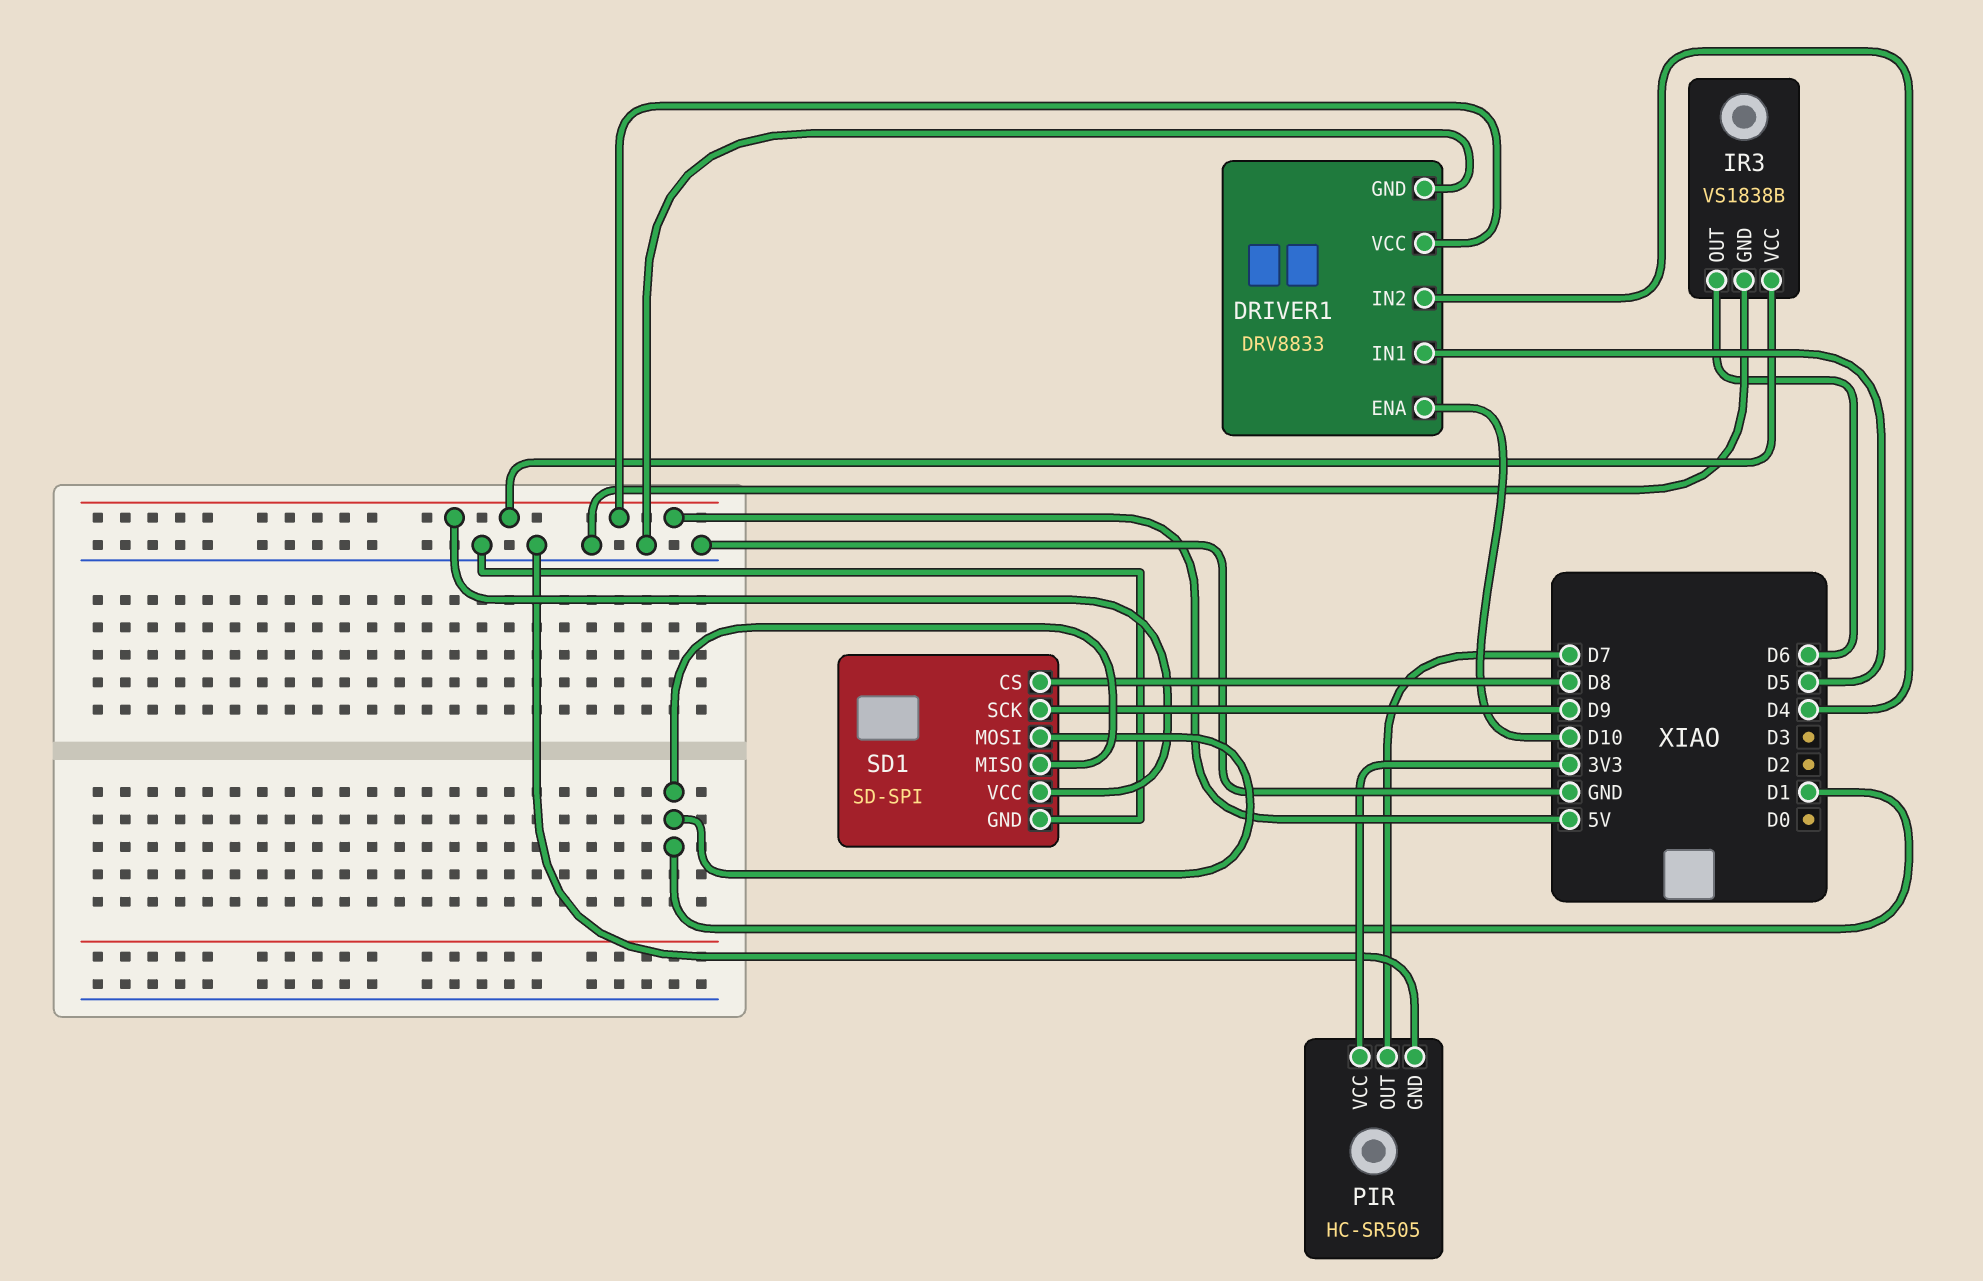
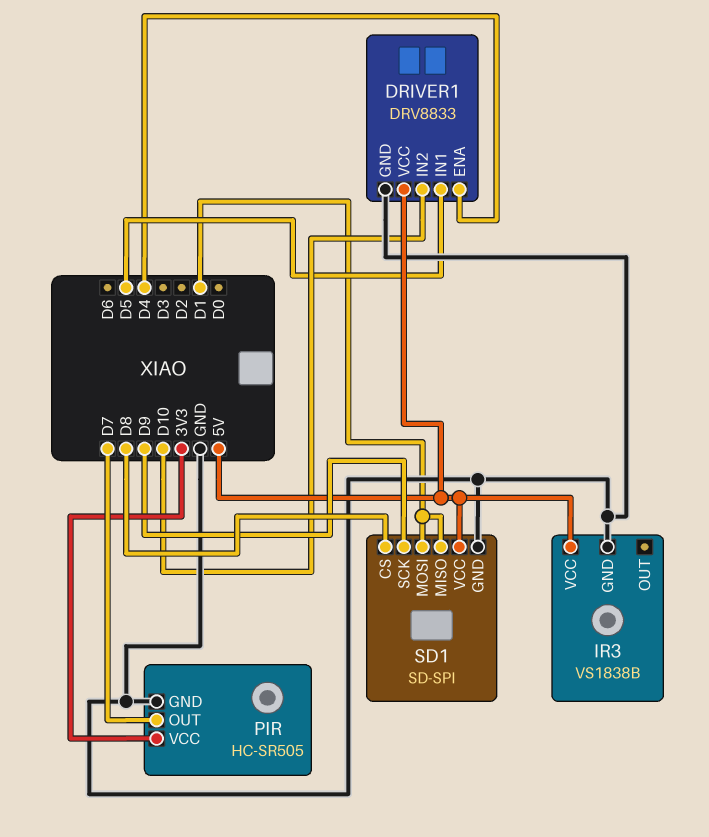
DRIVER1 pin ENA: D10 -> D4
DRIVER1 pin IN2: D4 -> D10
IR3 pin OUT: D6 -> none

